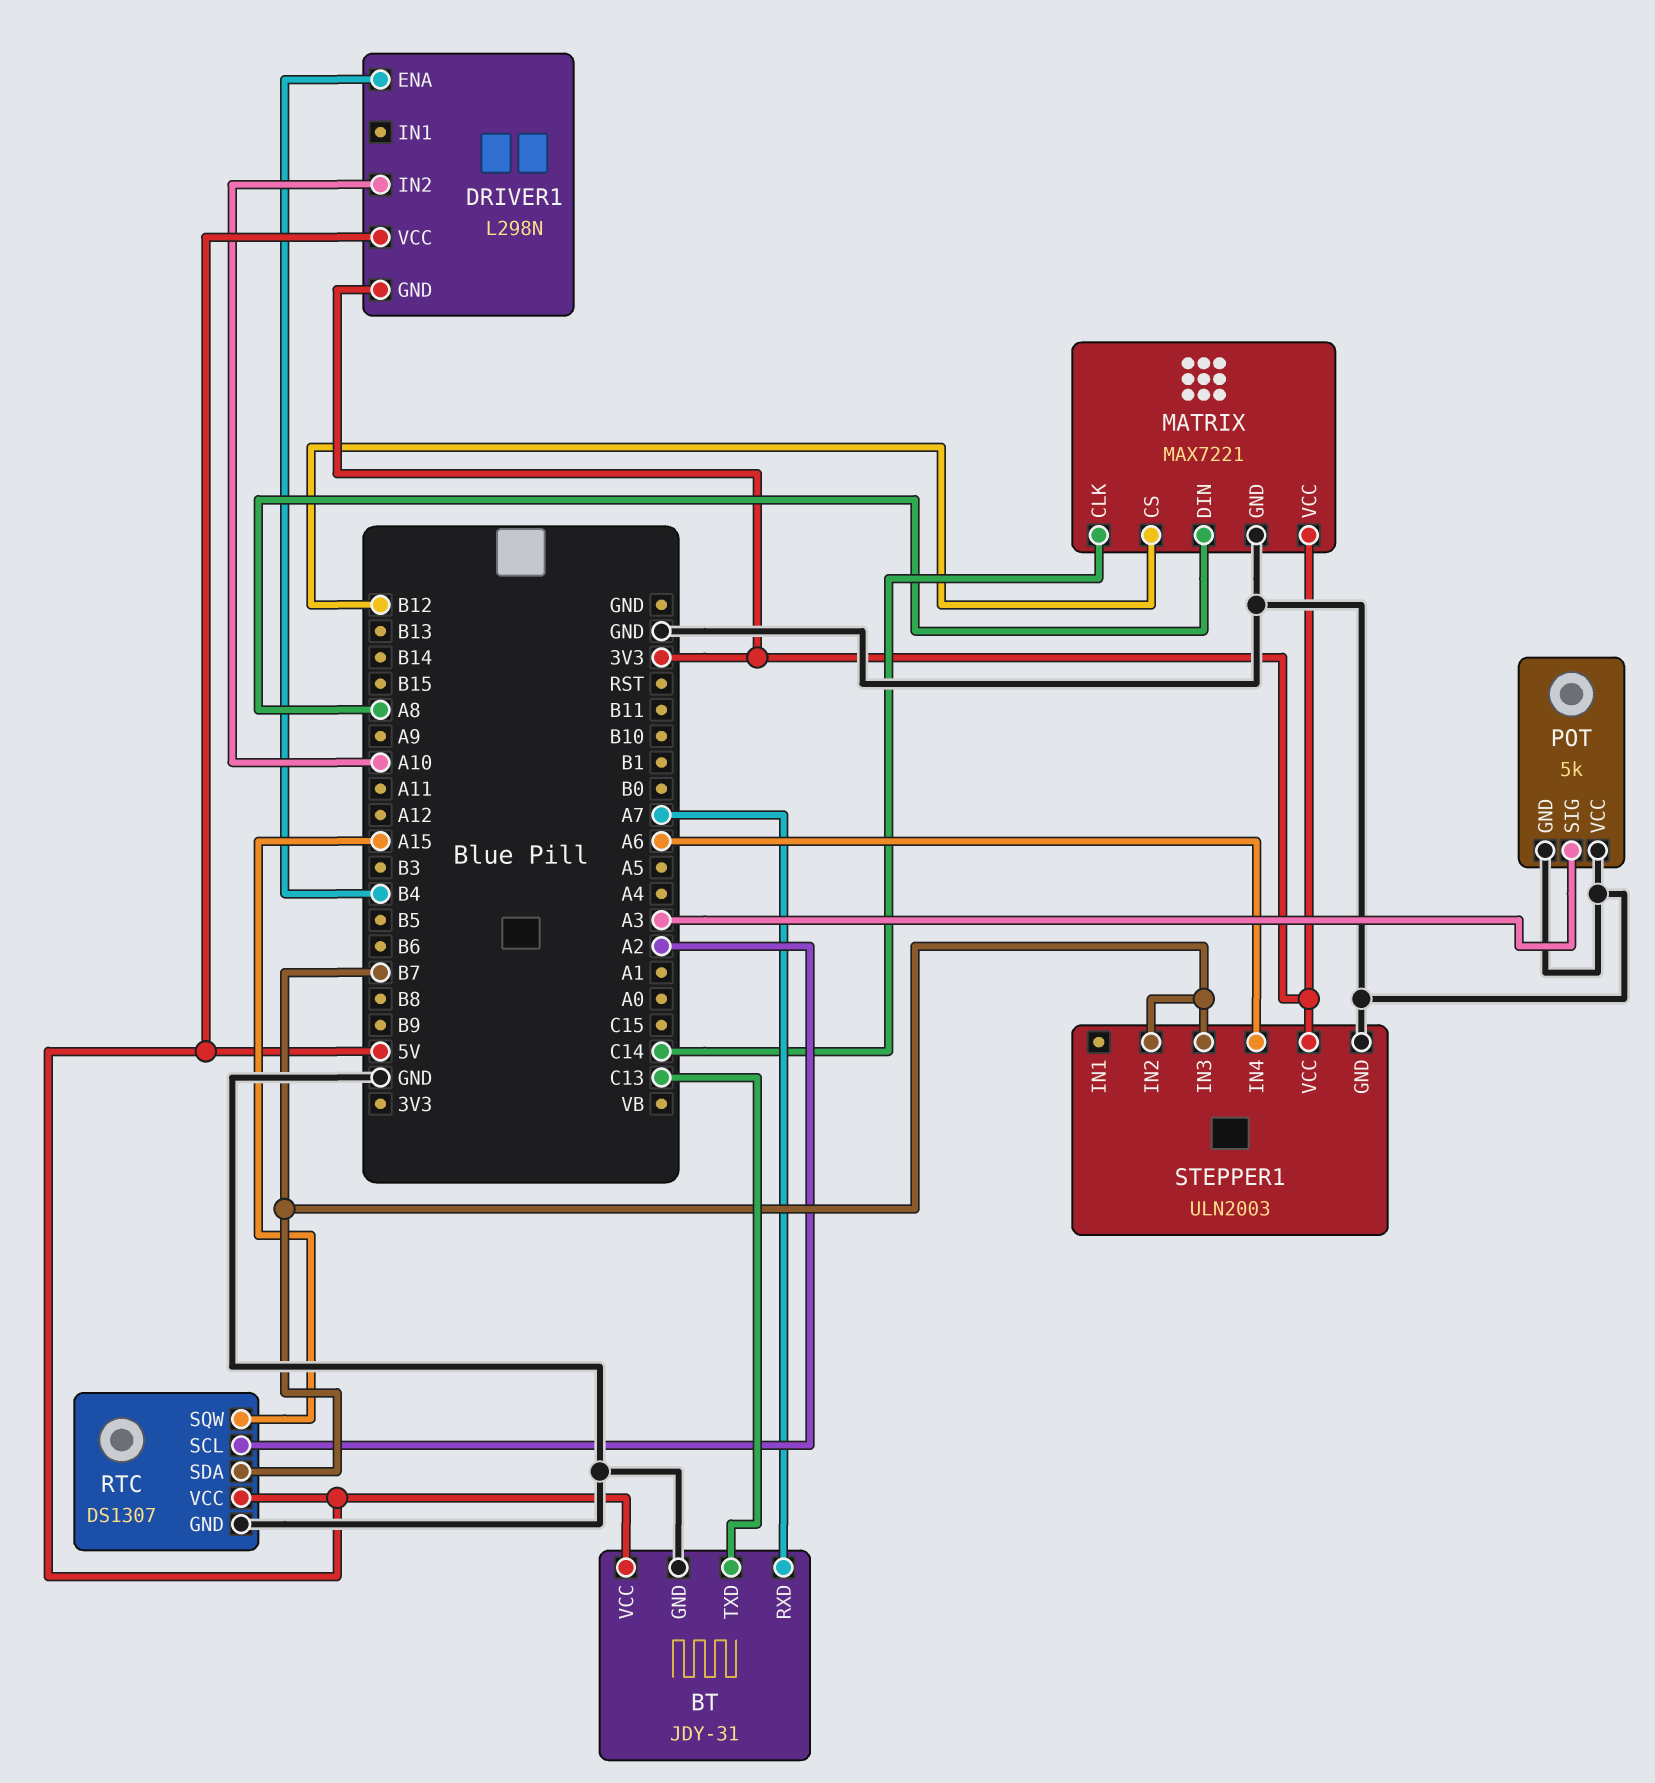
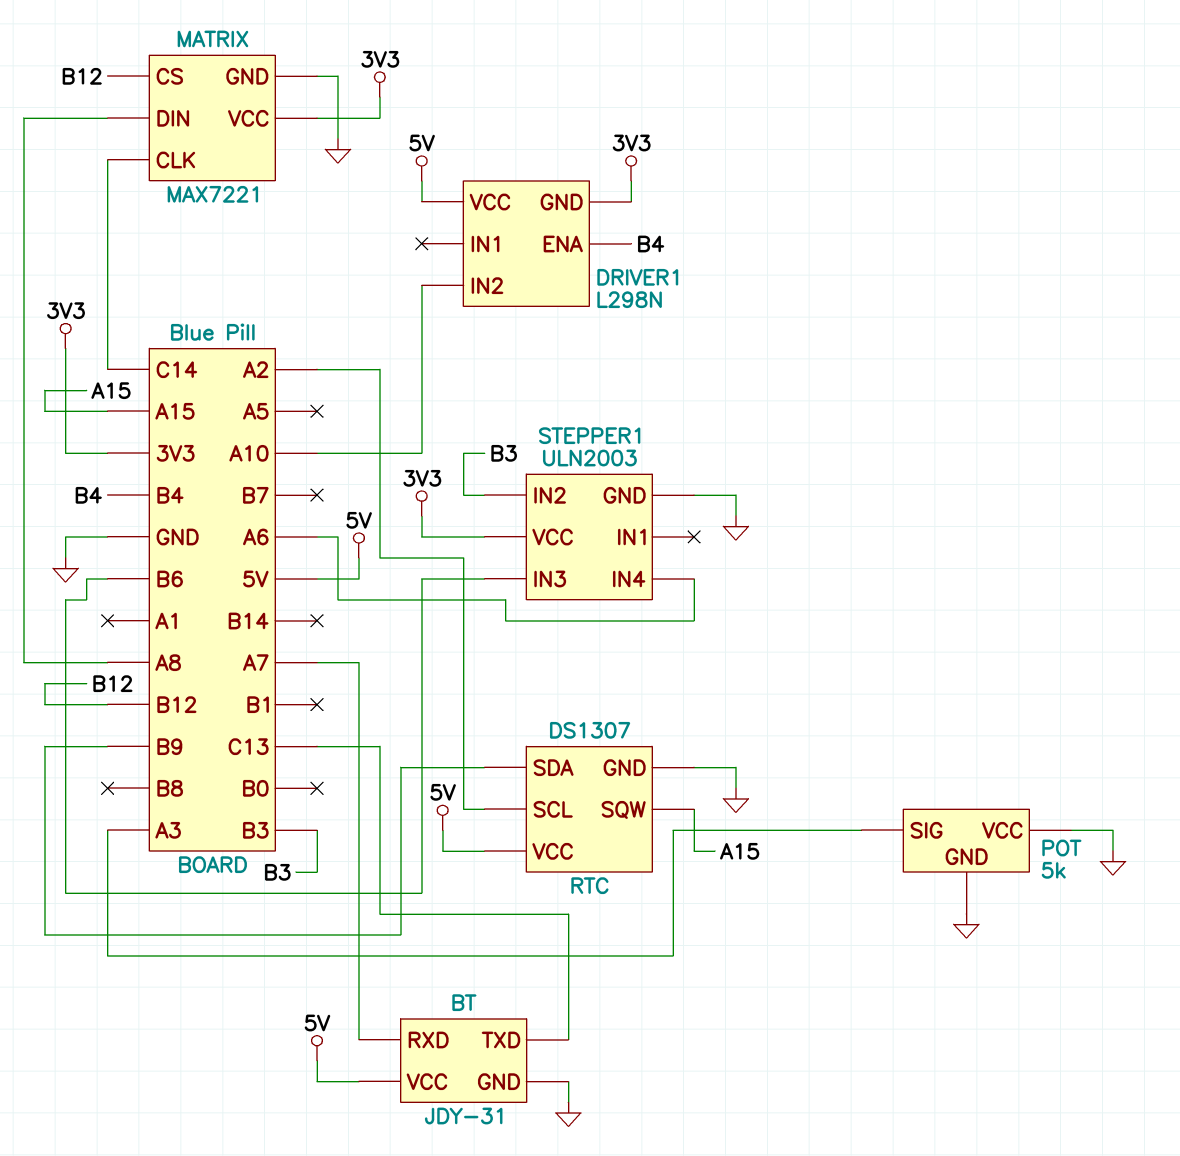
RTC pin SDA: B7 -> B9
STEPPER1 pin IN2: B7 -> B3
STEPPER1 pin IN3: B7 -> B6

